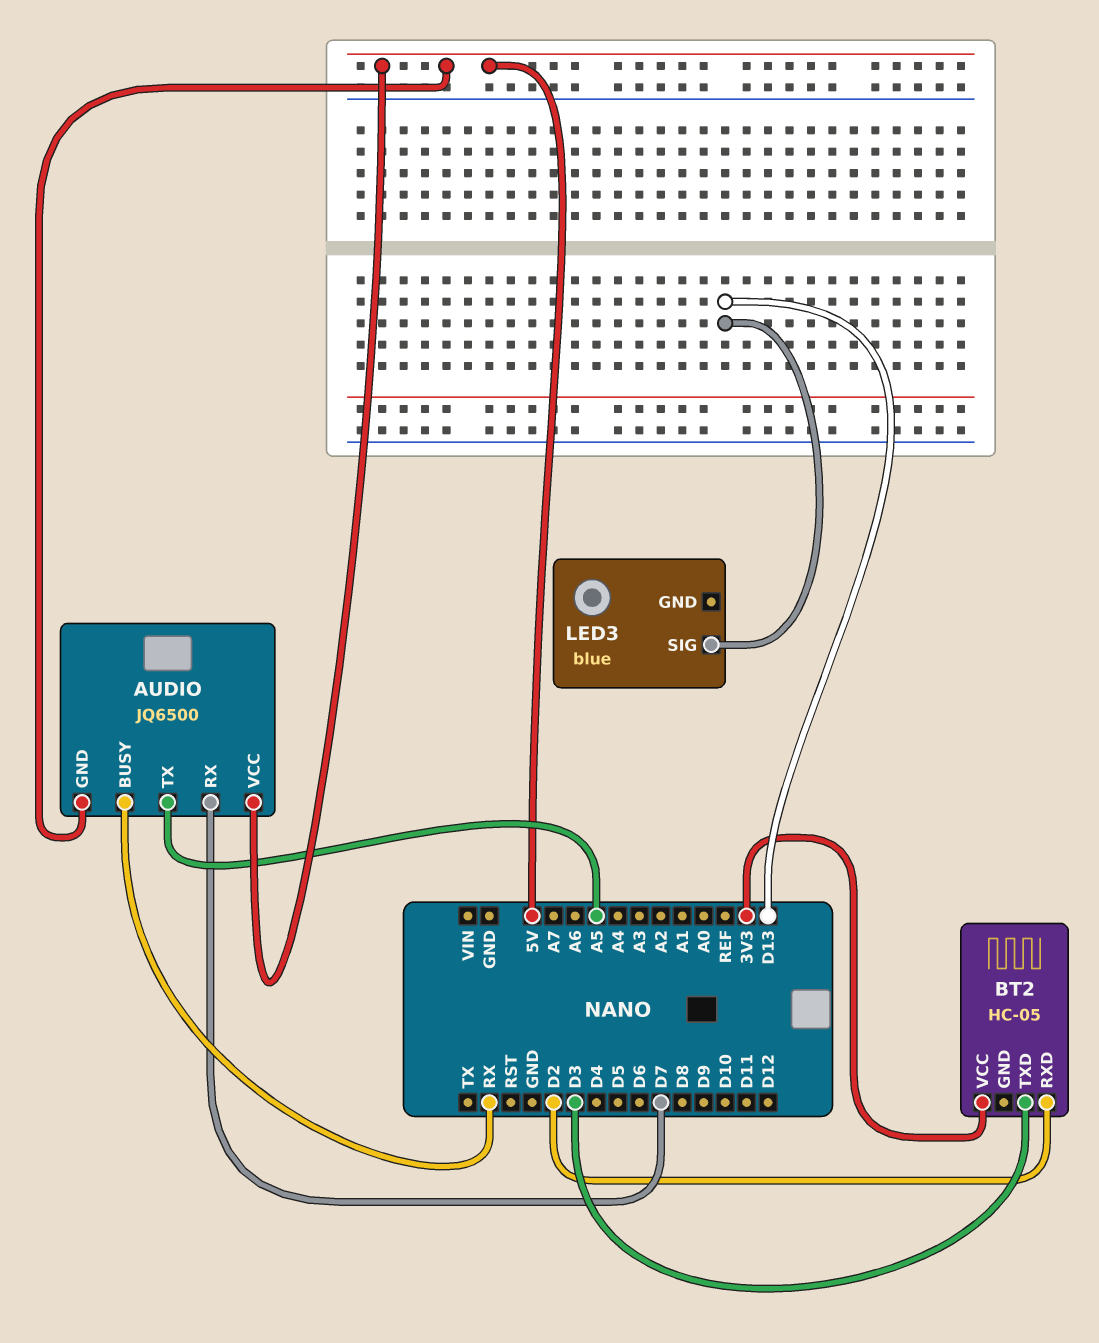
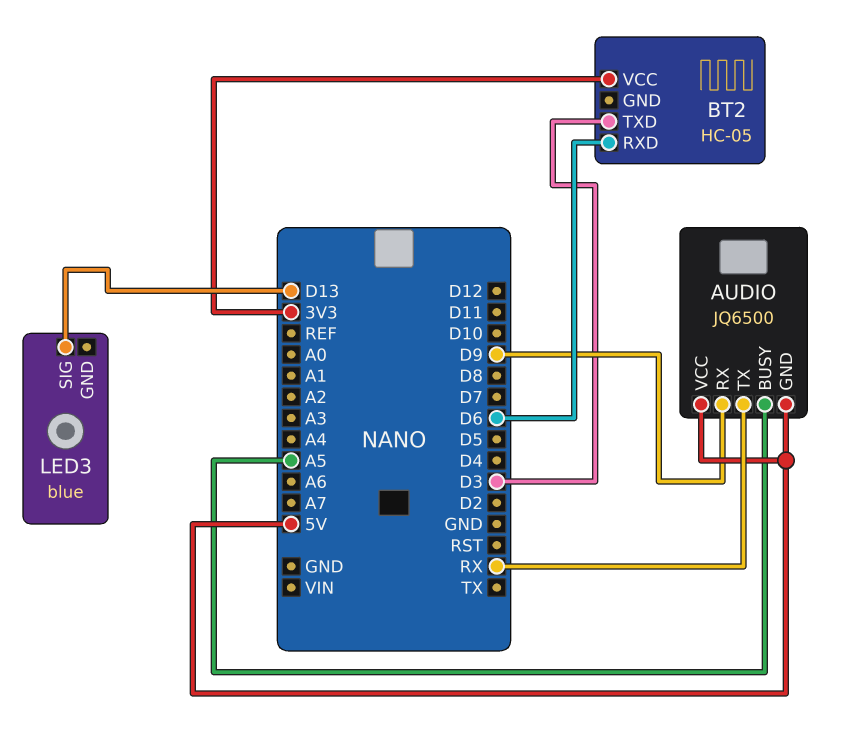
AUDIO pin BUSY: RX -> A5
AUDIO pin RX: D7 -> D9
AUDIO pin TX: A5 -> RX
BT2 pin RXD: D2 -> D6

